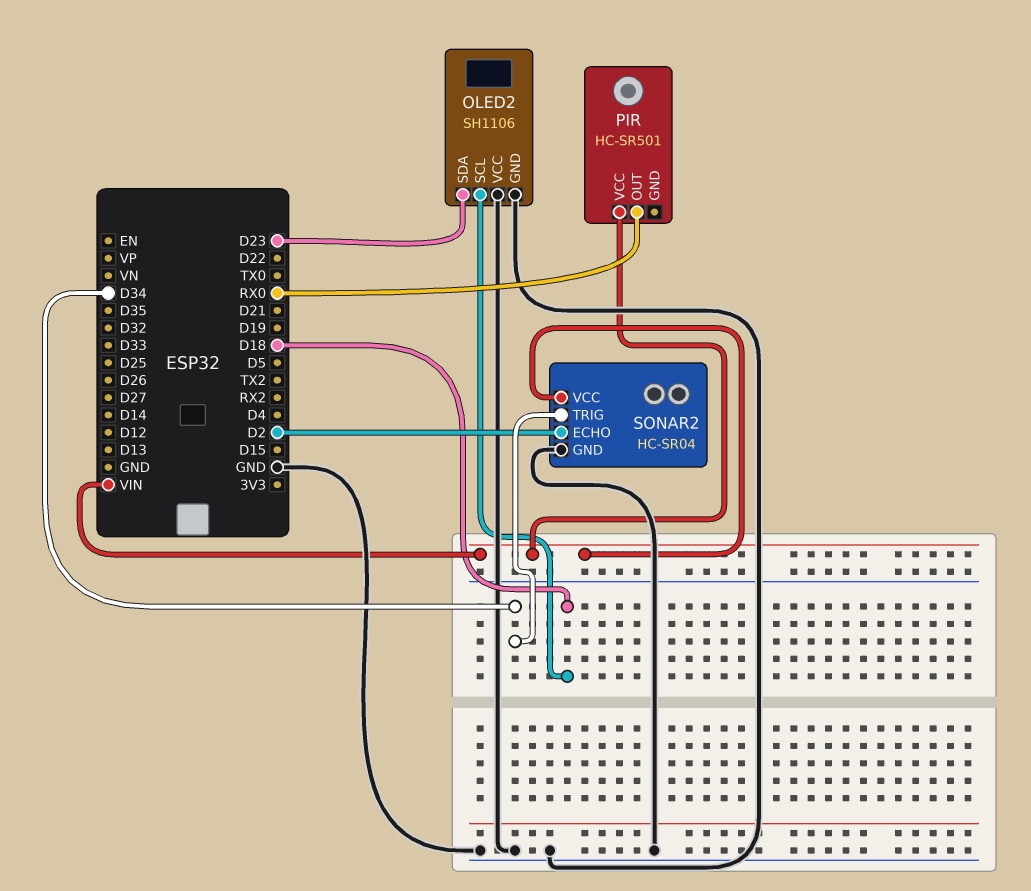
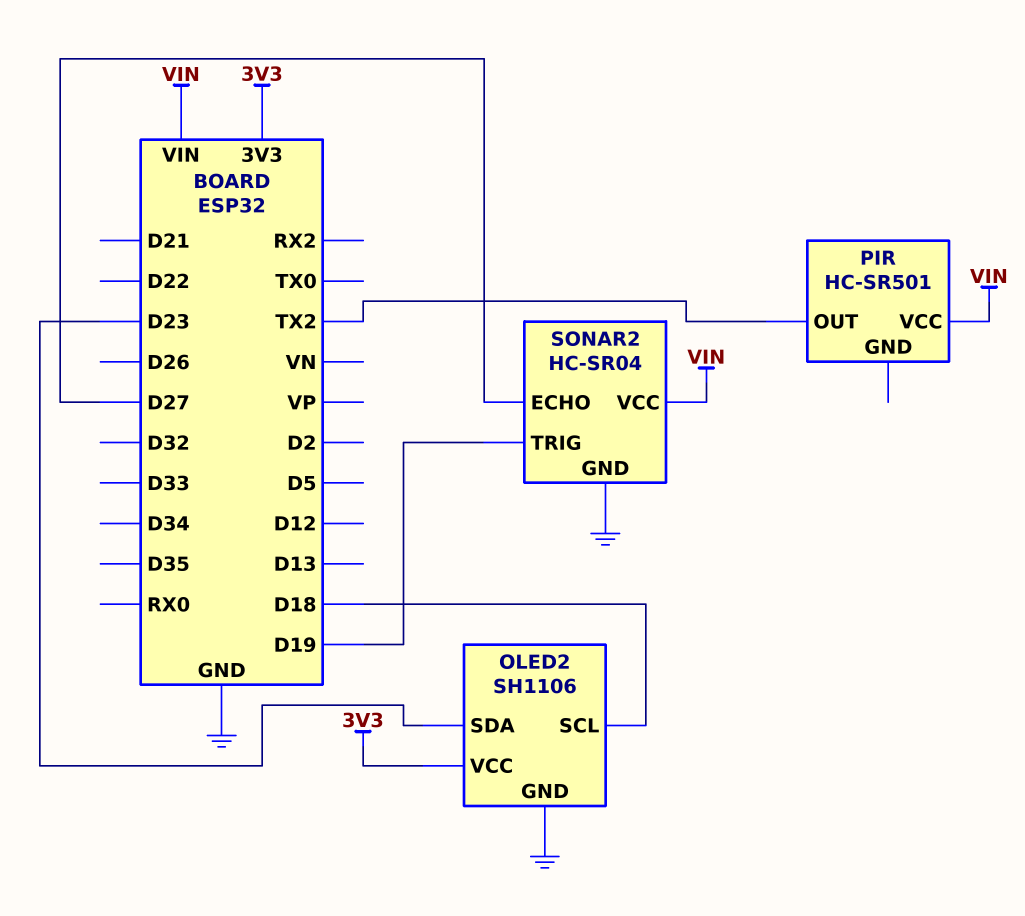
OLED2 pin VCC: GND -> 3V3
PIR pin OUT: RX0 -> TX2
SONAR2 pin ECHO: D2 -> D27
SONAR2 pin TRIG: D34 -> D19

